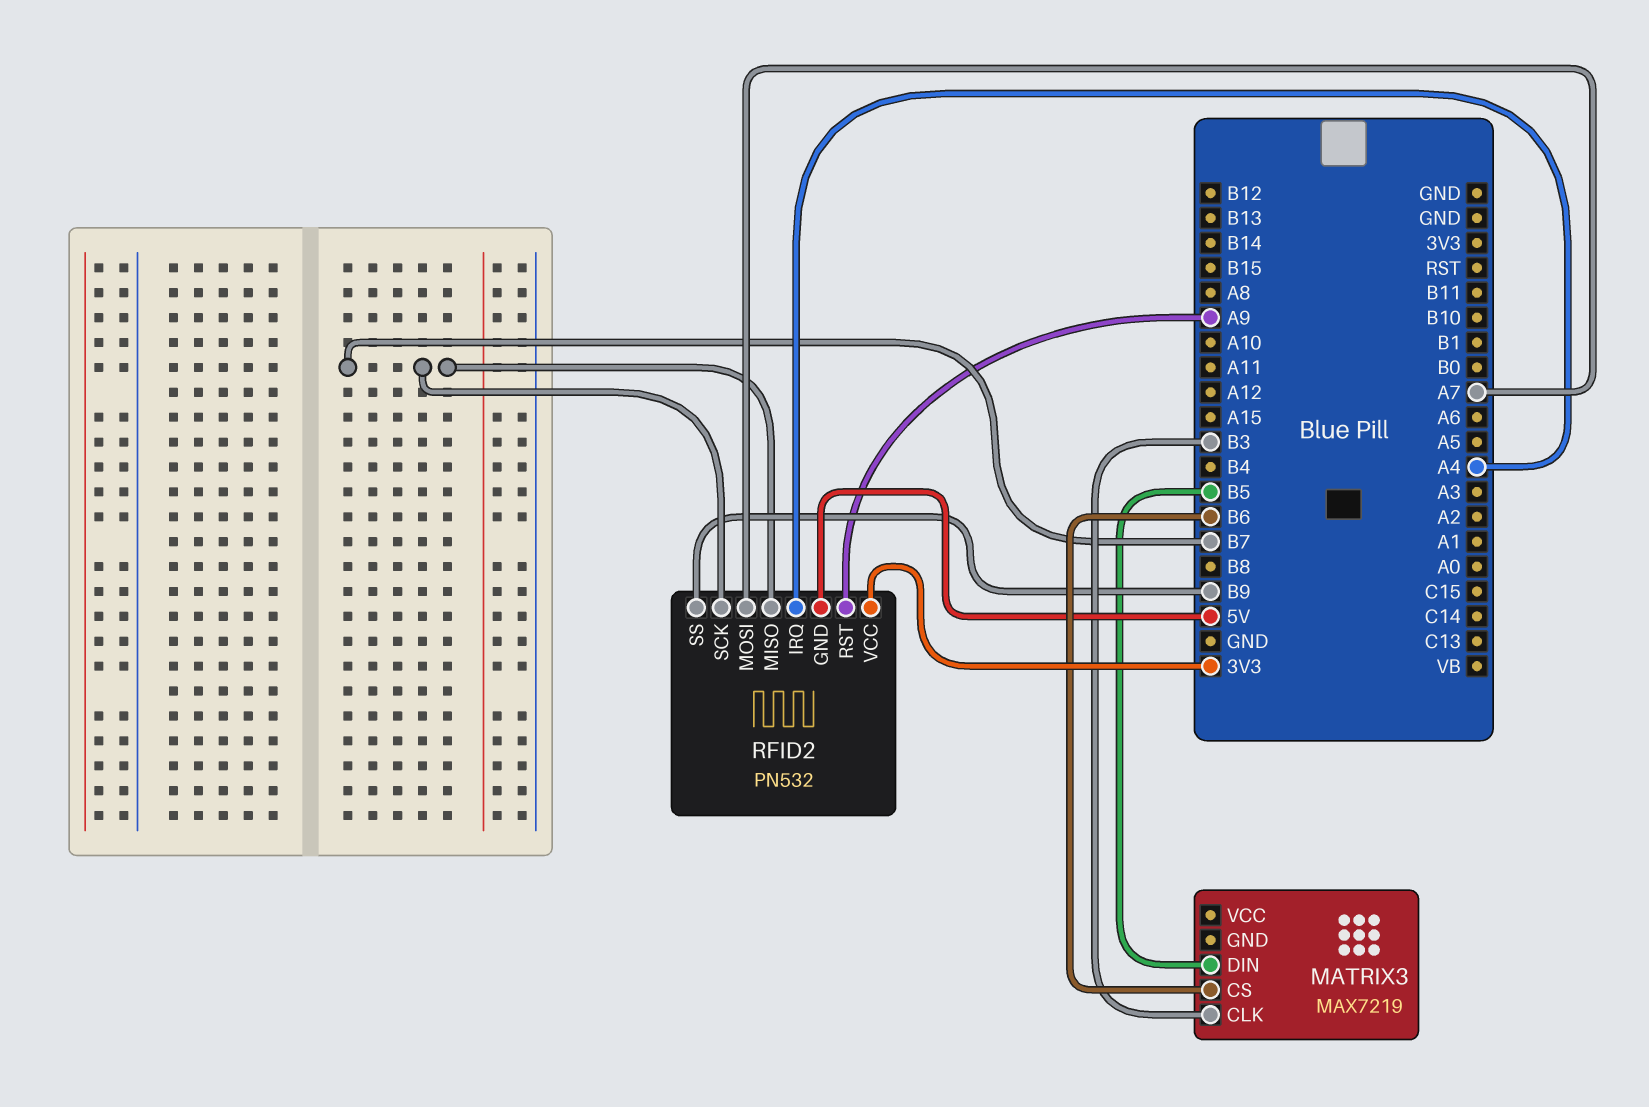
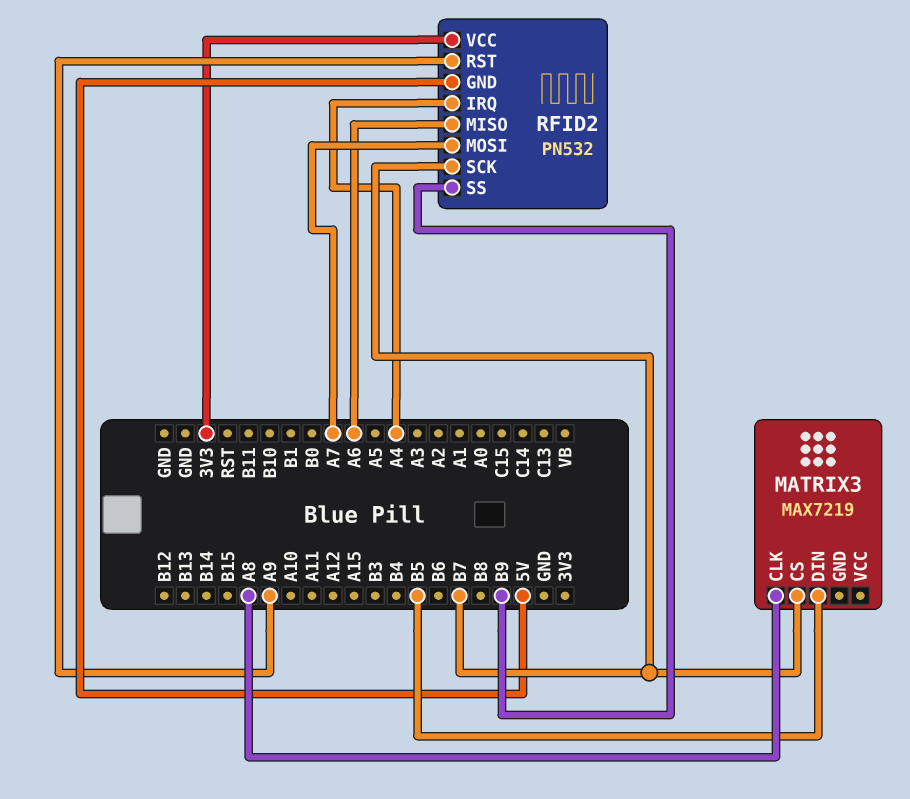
MATRIX3 pin CLK: B3 -> A8
MATRIX3 pin CS: B6 -> B7
RFID2 pin MISO: B7 -> A6

